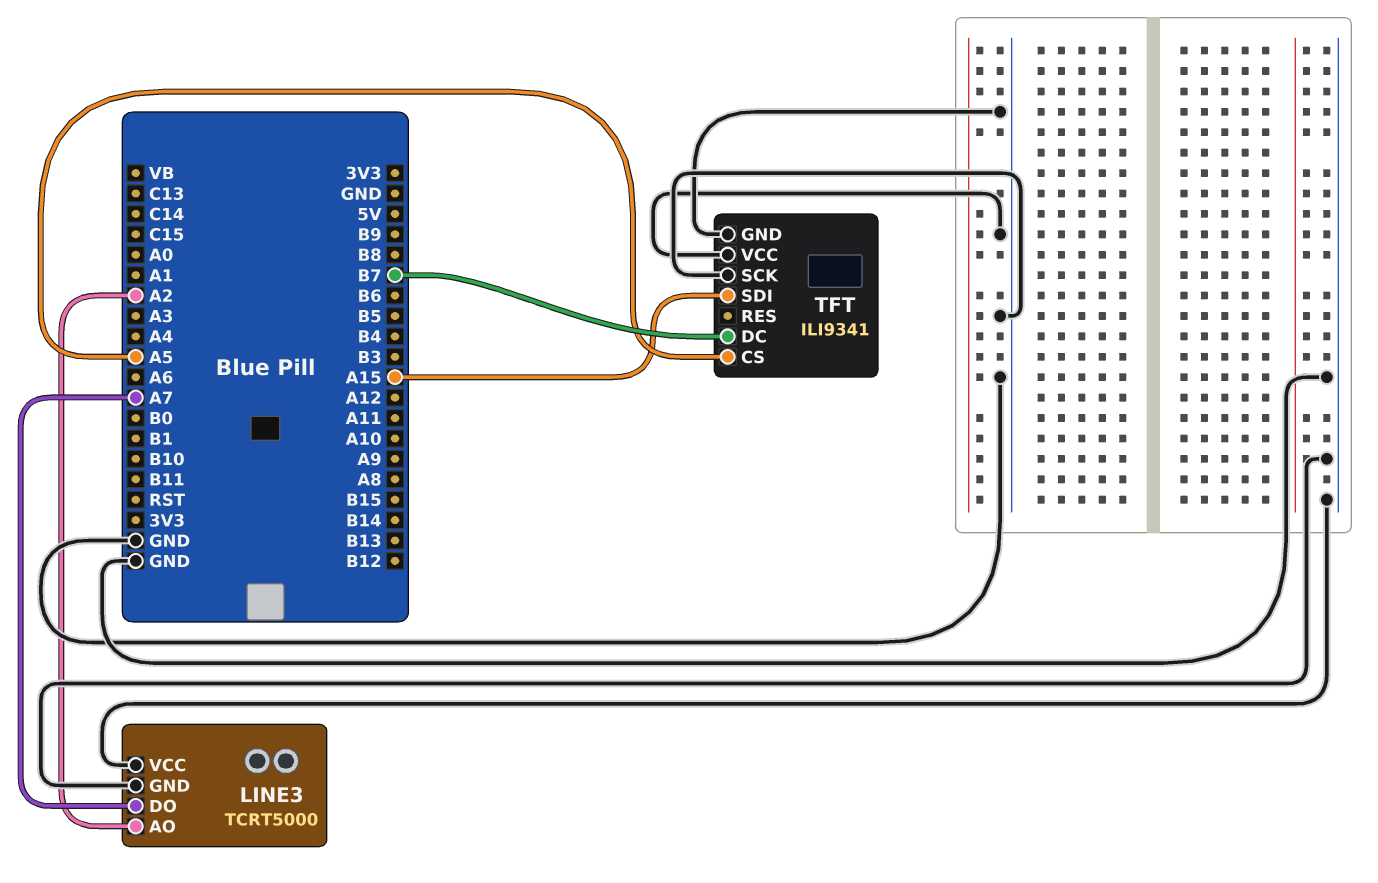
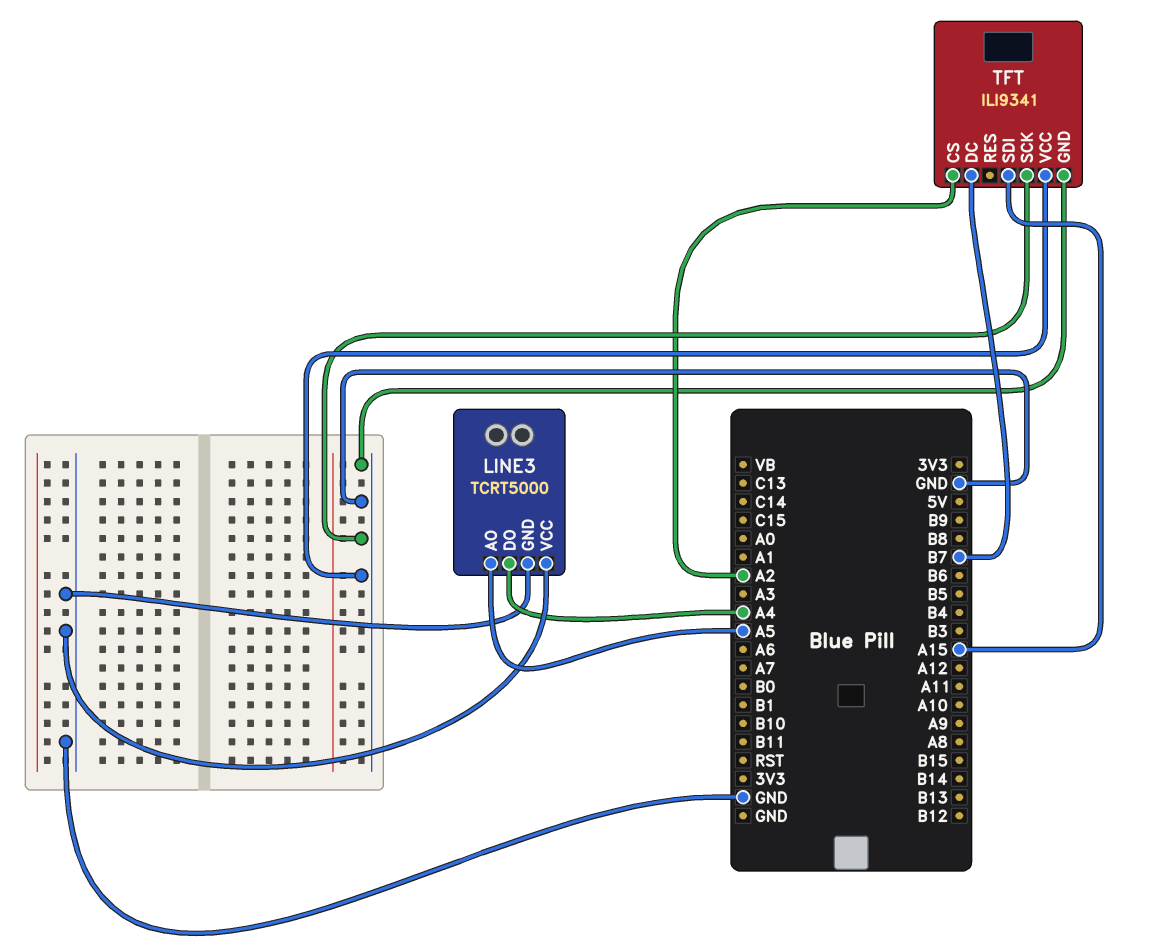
LINE3 pin AO: A2 -> A5
LINE3 pin DO: A7 -> A4
TFT pin CS: A5 -> A2

